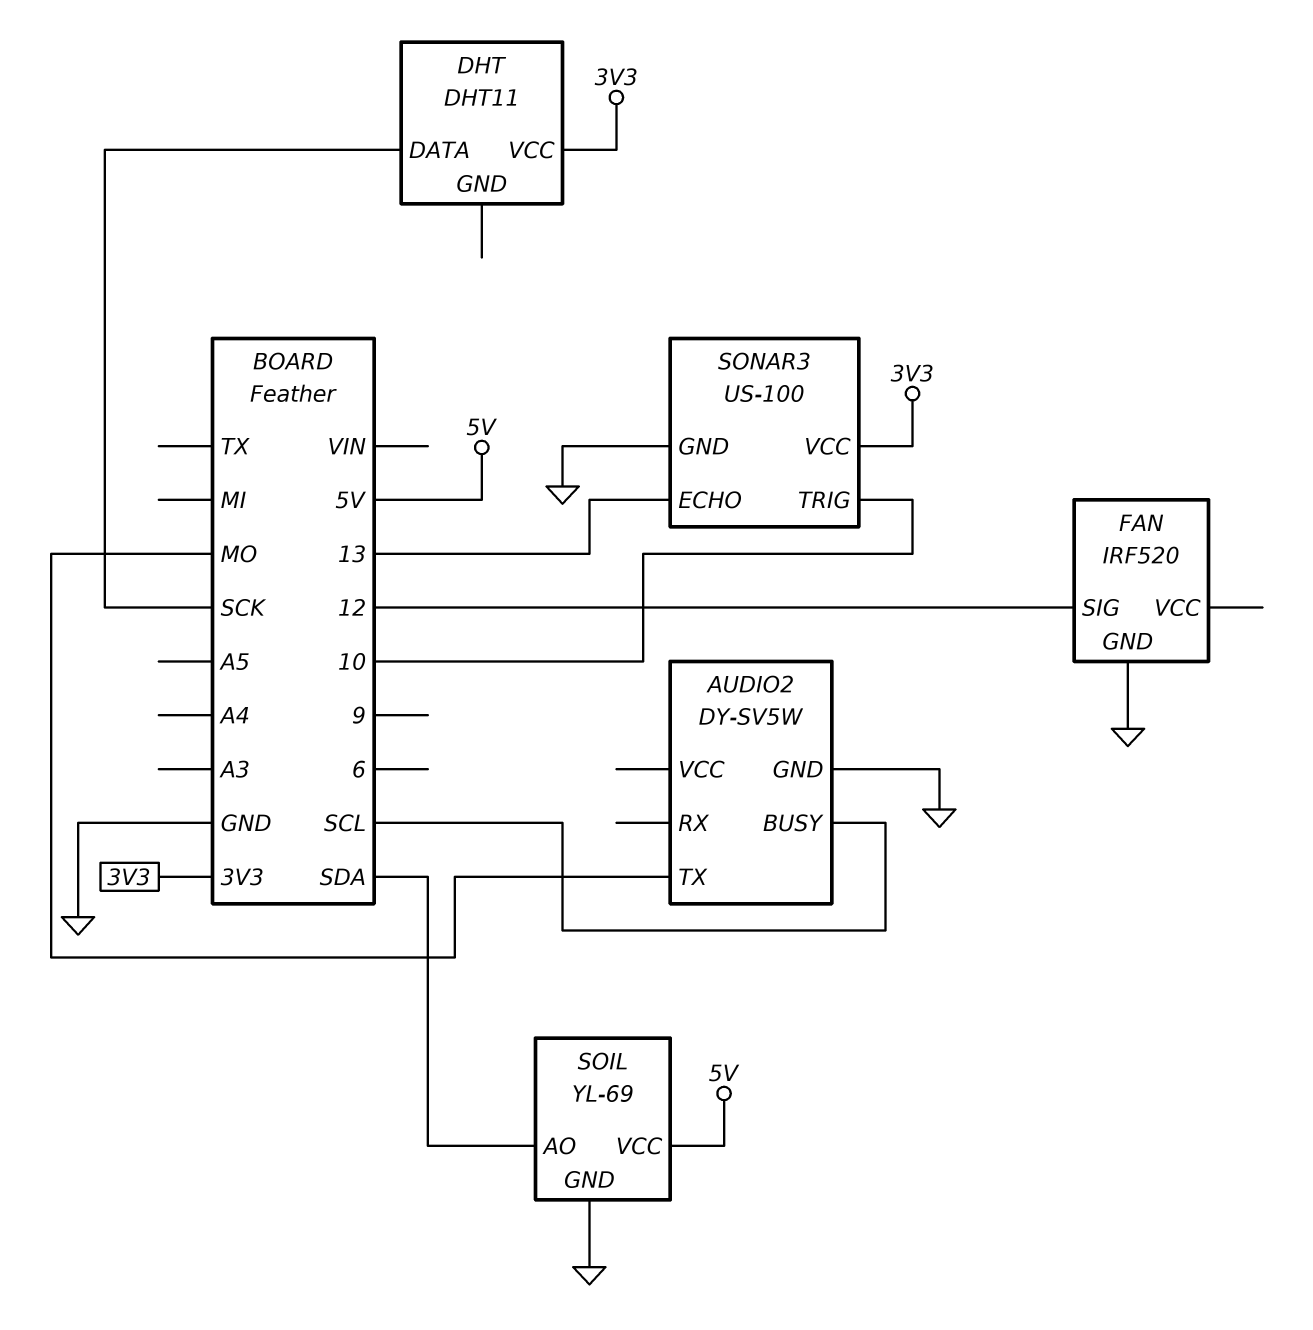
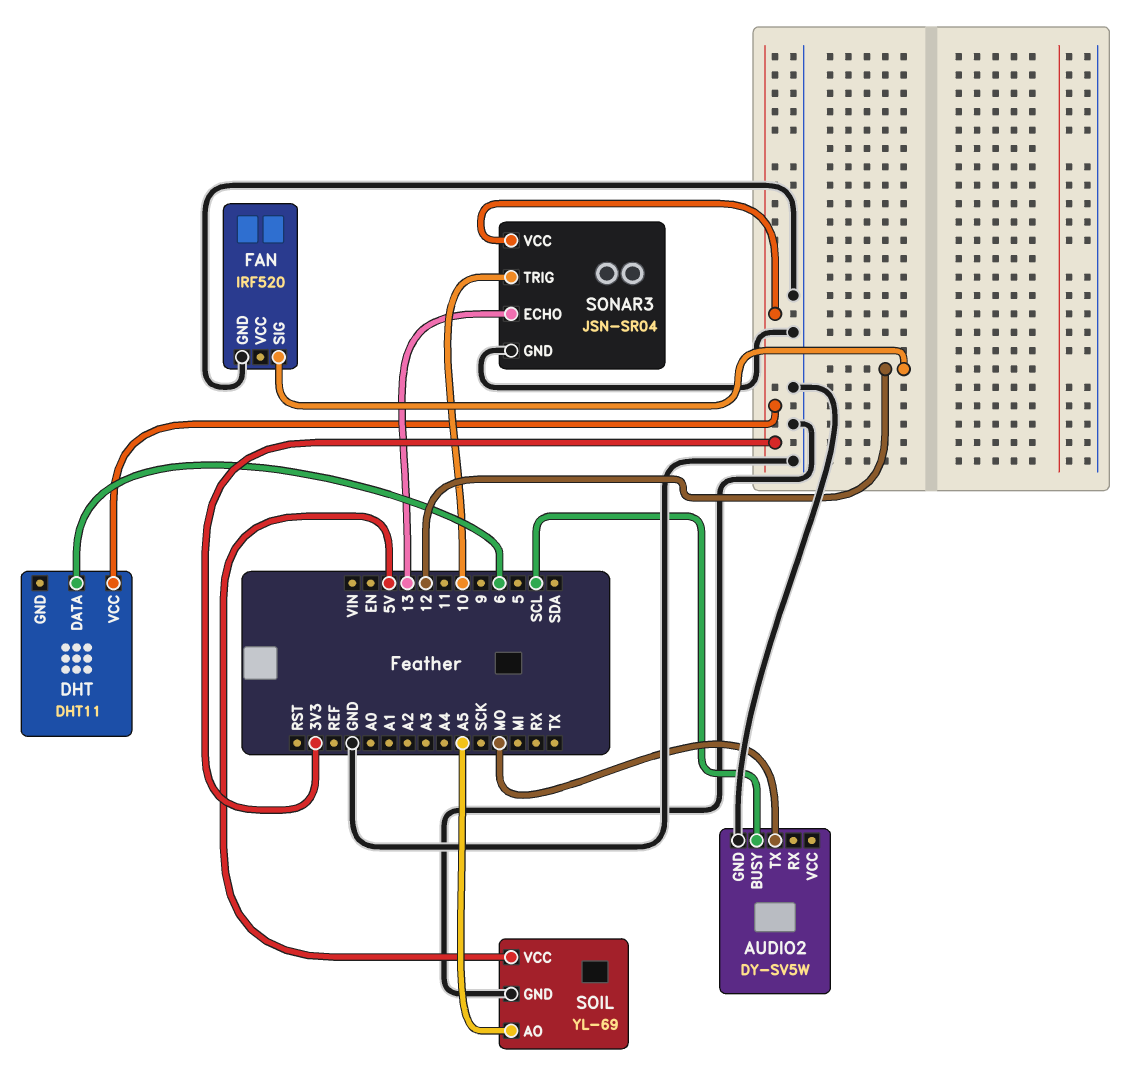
DHT pin DATA: SCK -> 6
SOIL pin AO: SDA -> A5
SONAR3: US-100 -> JSN-SR04

